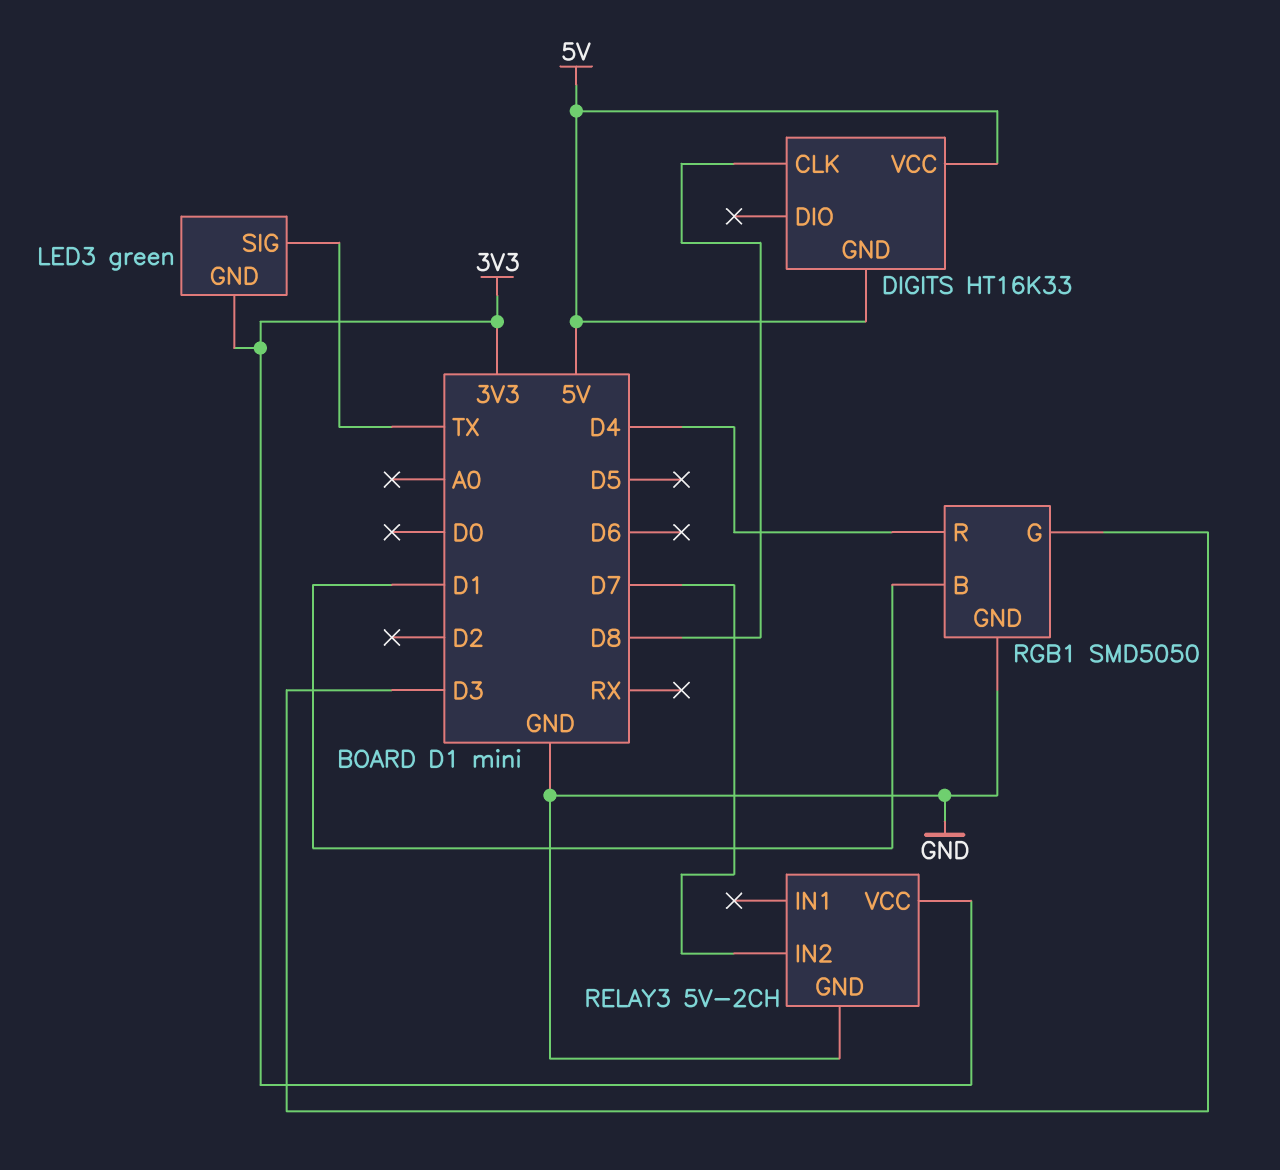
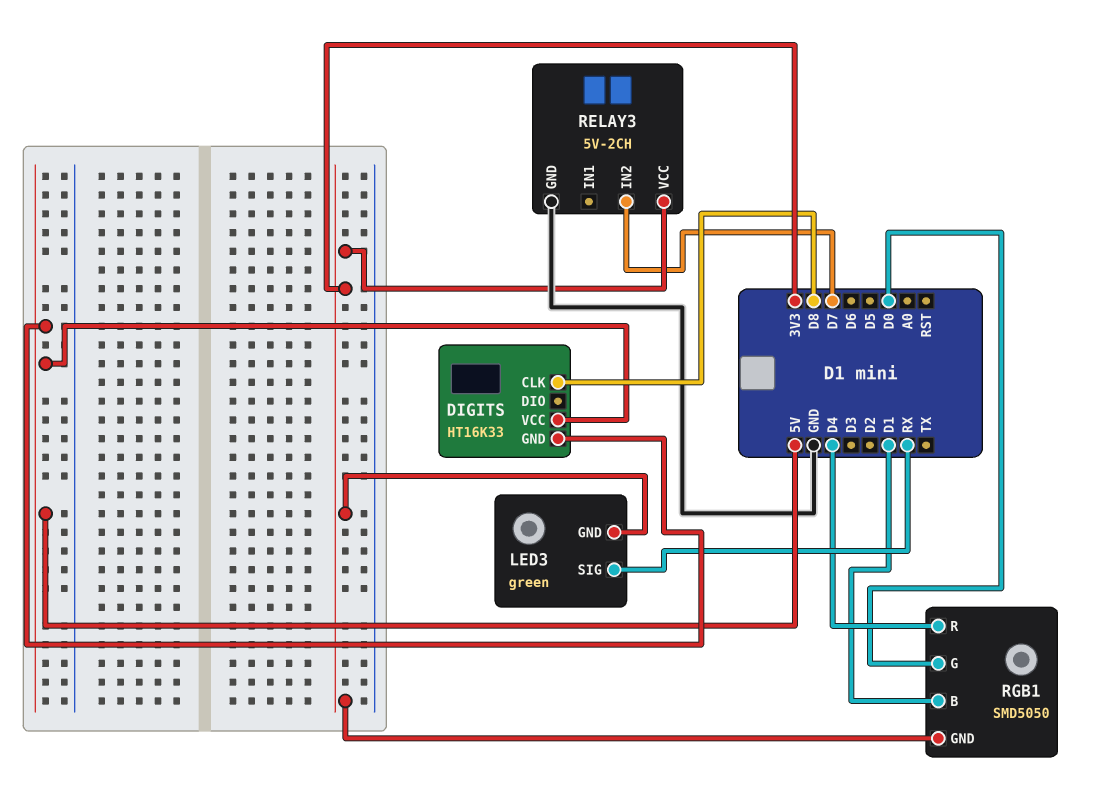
LED3 pin SIG: TX -> RX
RGB1 pin G: D3 -> D0
RGB1 pin GND: GND -> 3V3

